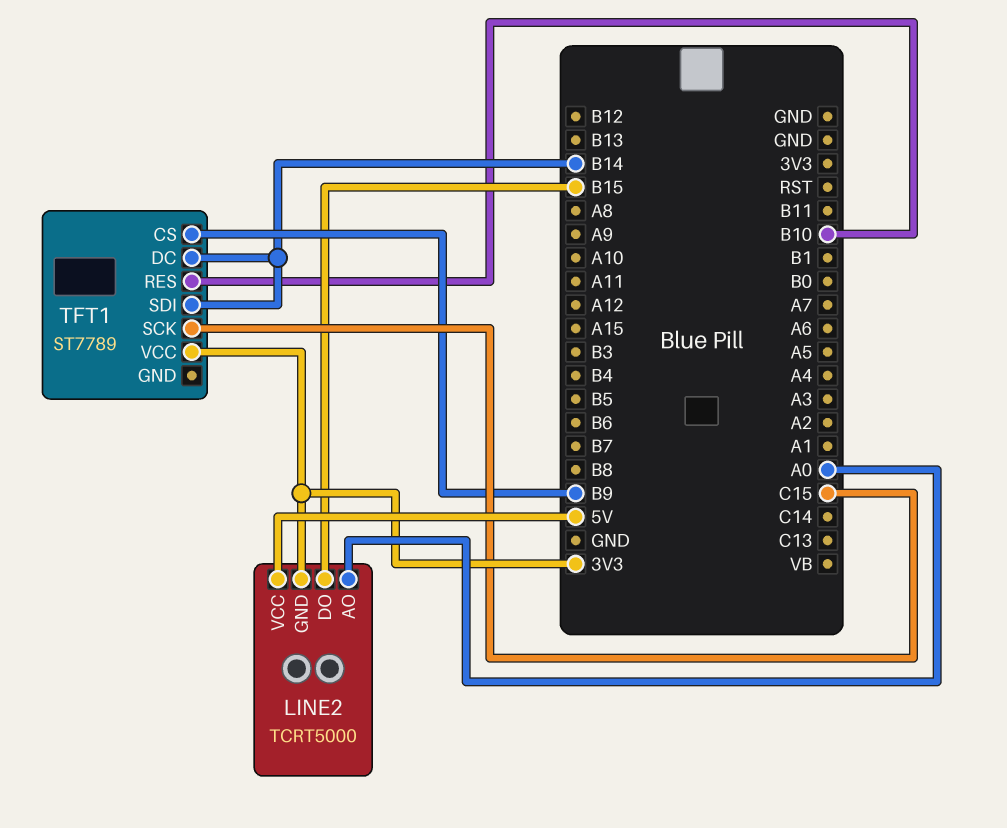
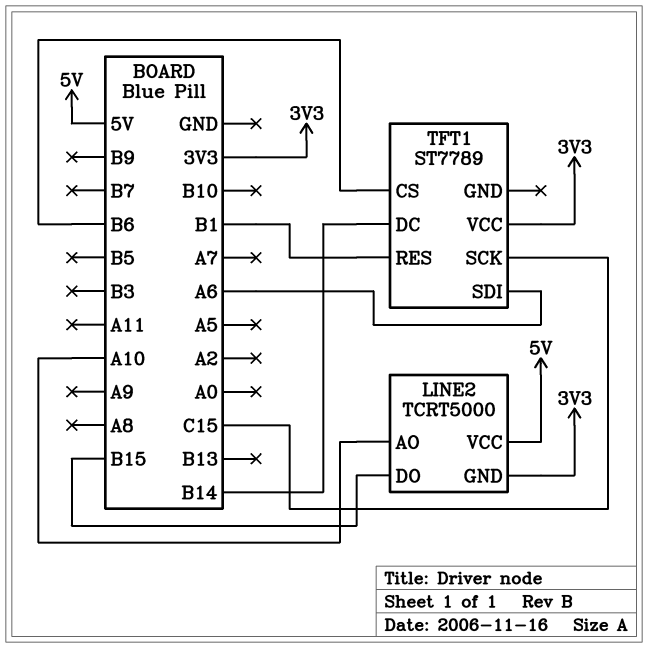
LINE2 pin AO: A0 -> A10
TFT1 pin CS: B9 -> B6
TFT1 pin RES: B10 -> B1
TFT1 pin SDI: B14 -> A6

